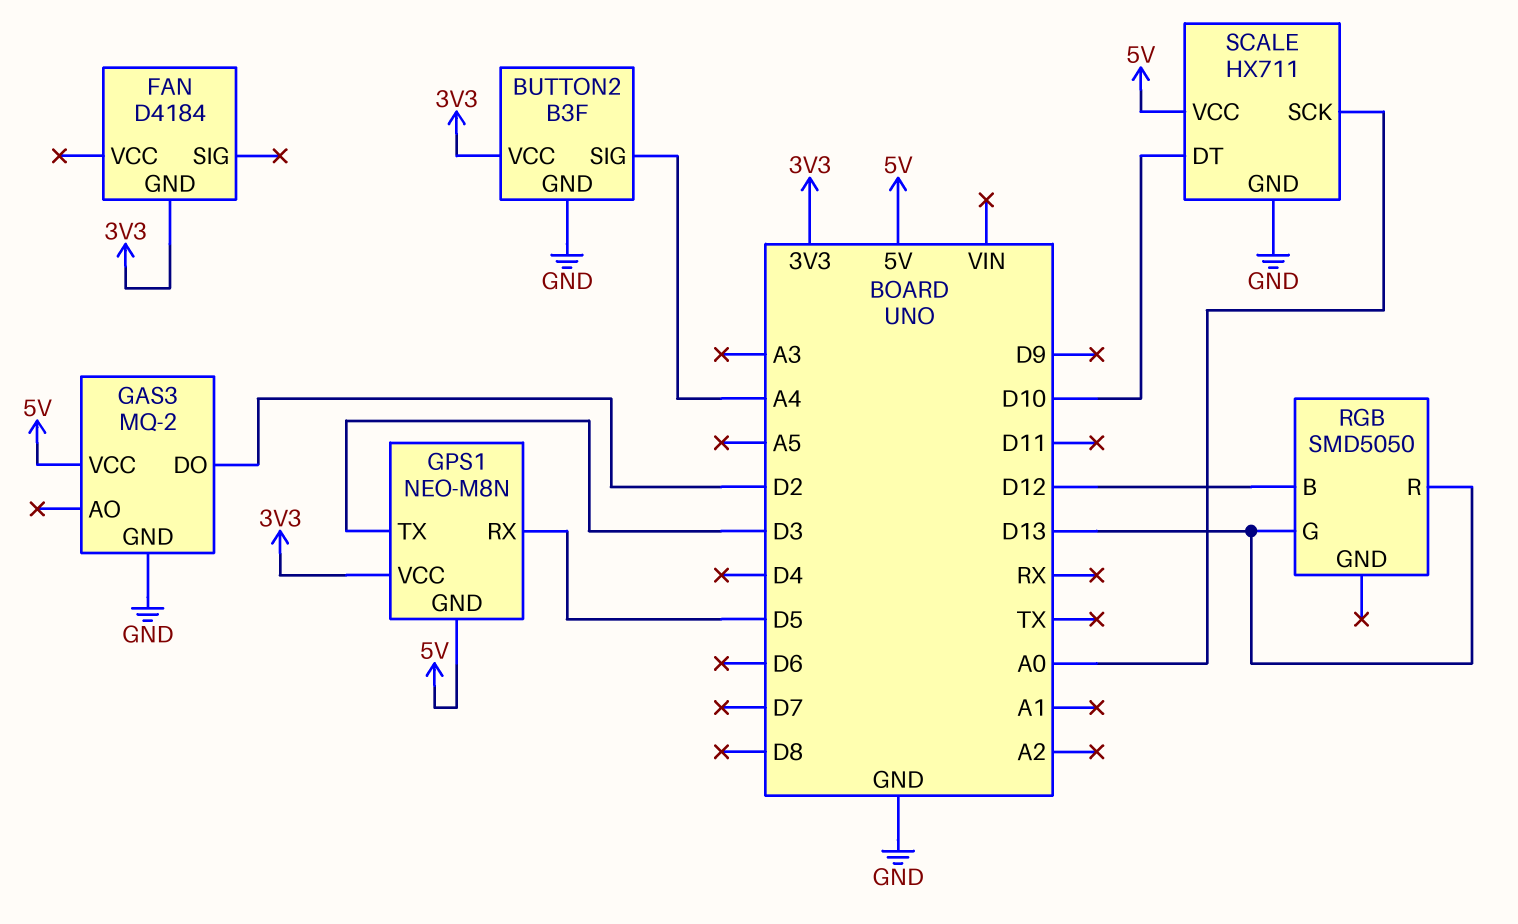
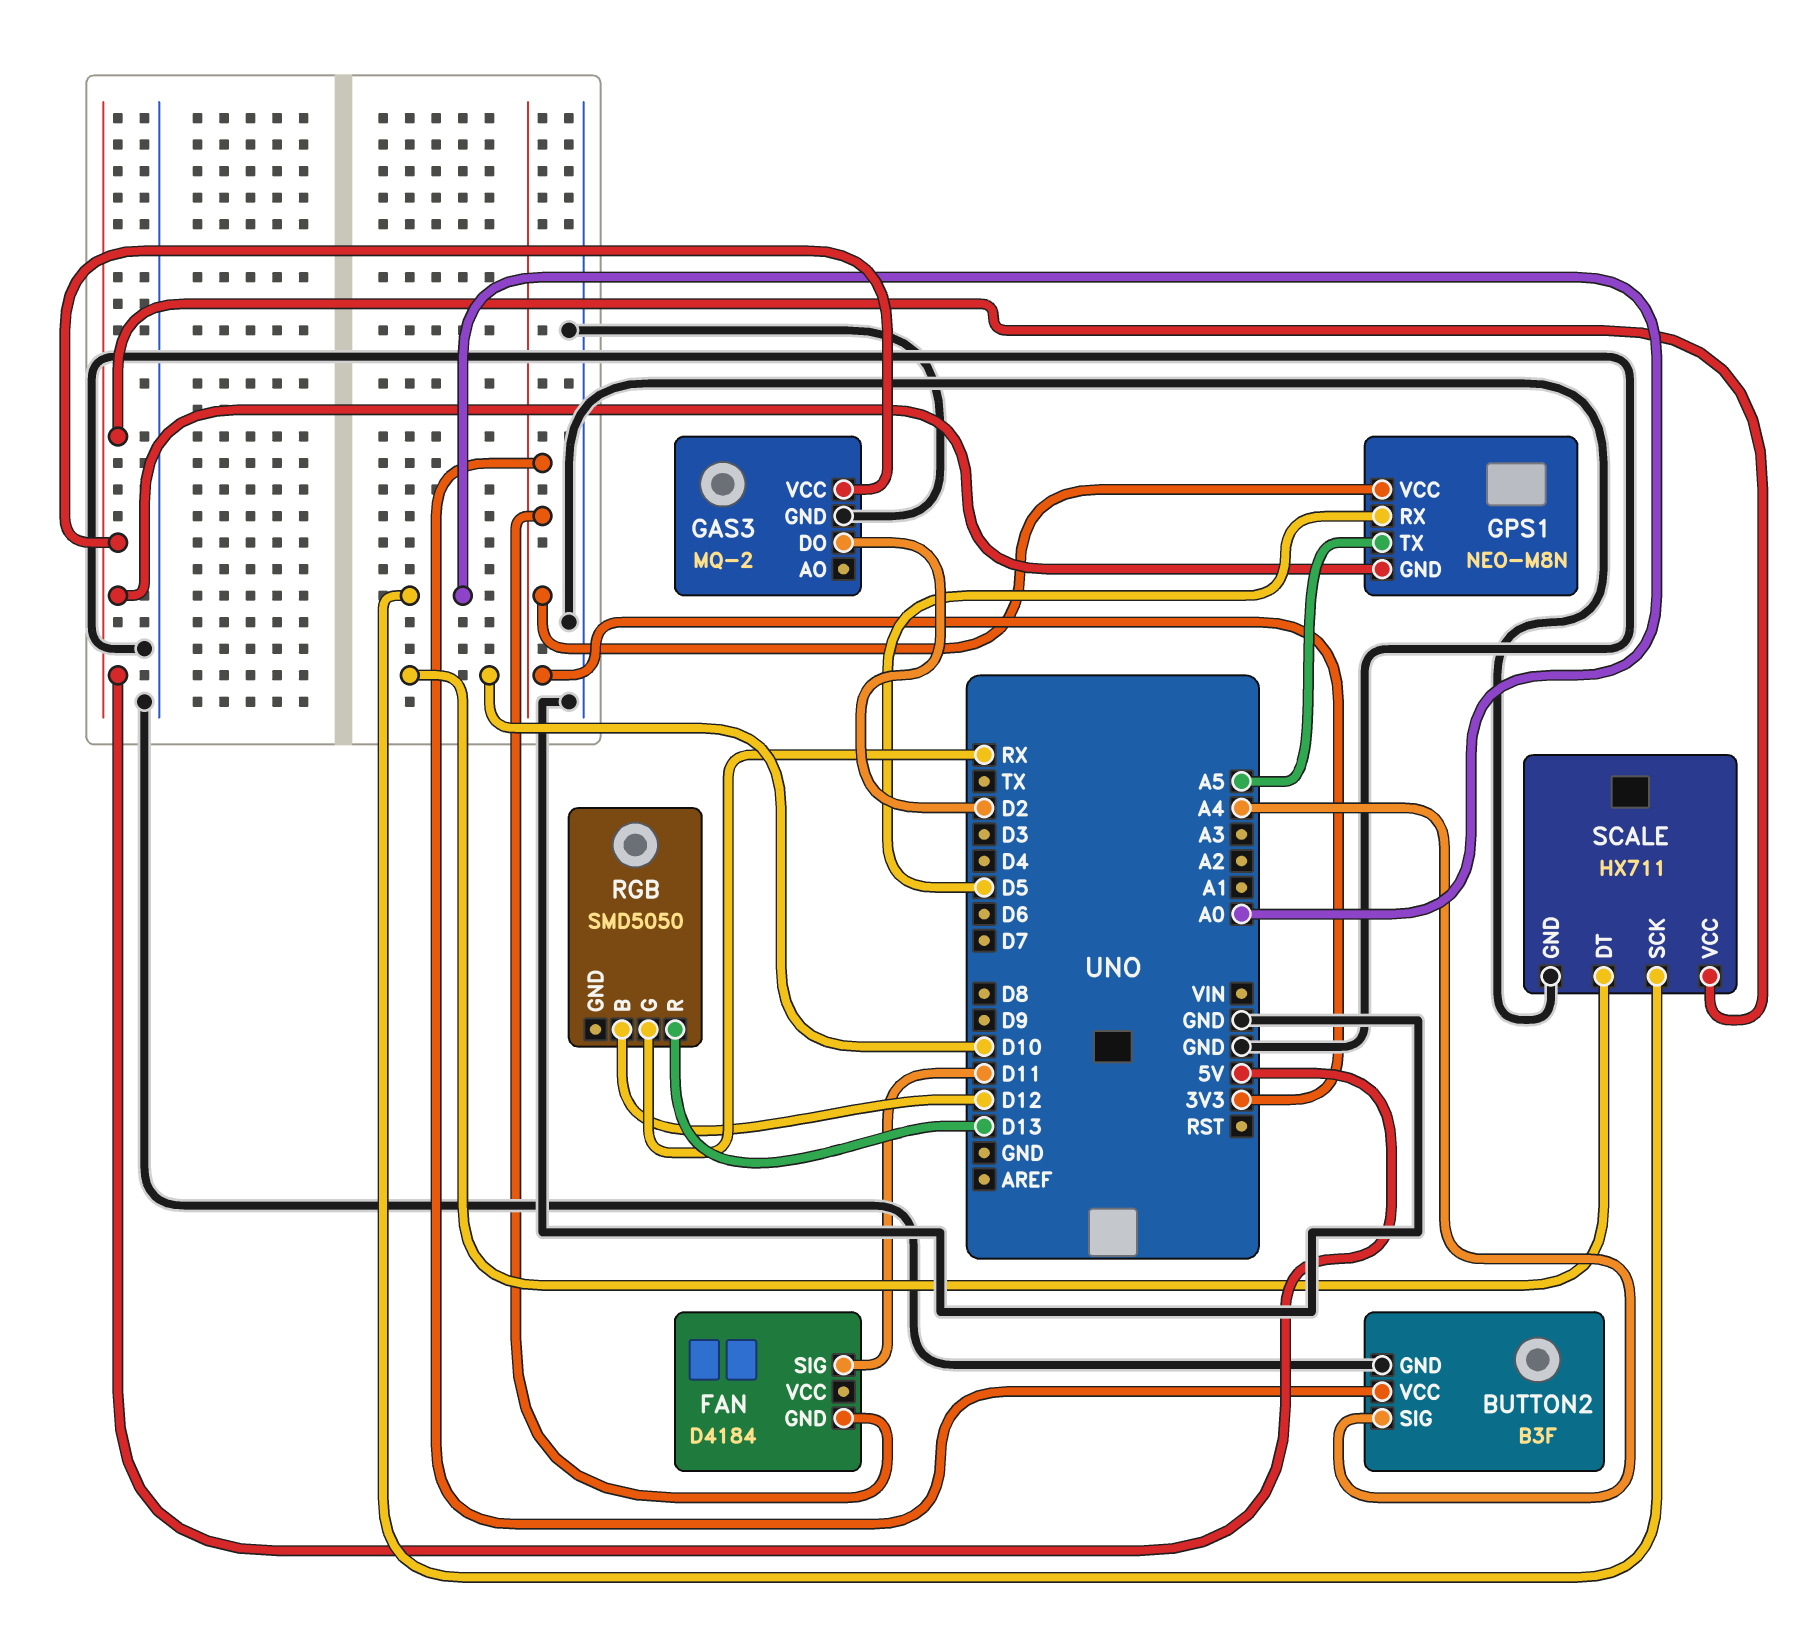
FAN pin SIG: none -> D11
GPS1 pin TX: D3 -> A5
RGB pin G: D13 -> RX

